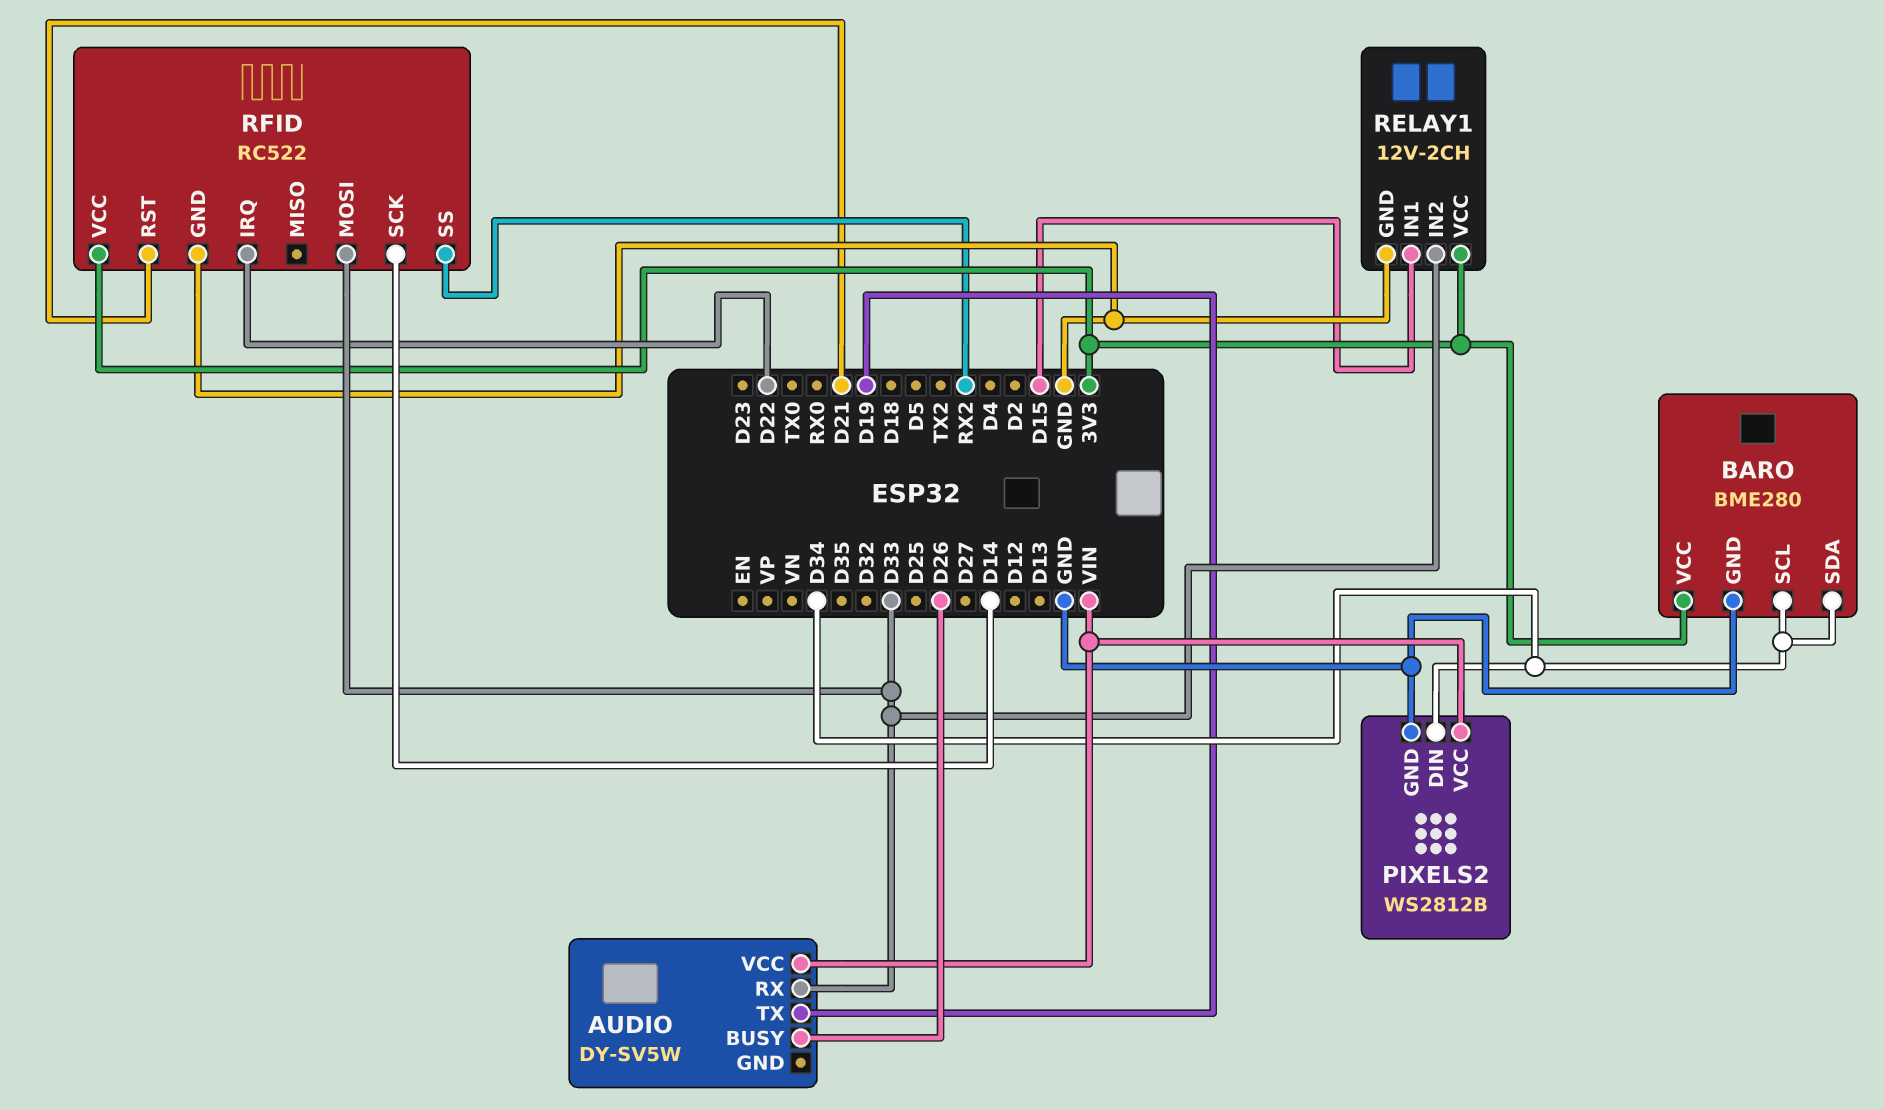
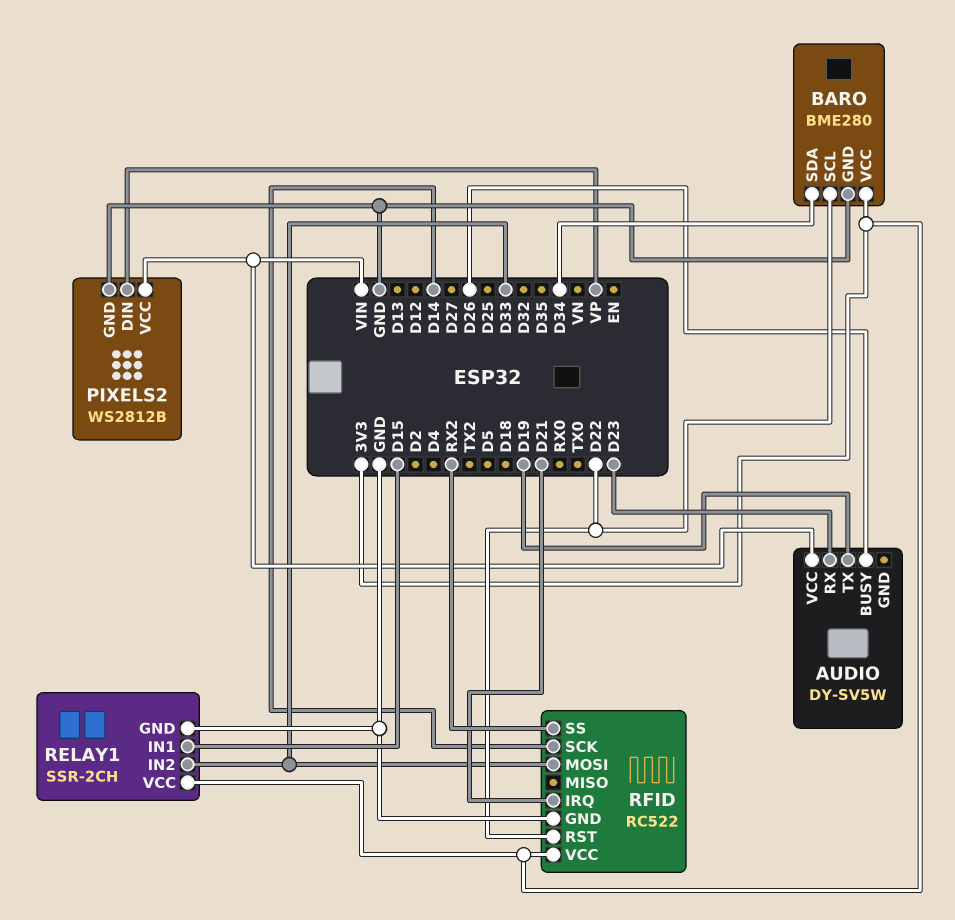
AUDIO pin RX: D33 -> D23
BARO pin SCL: D34 -> D22
PIXELS2 pin DIN: D34 -> VP
RELAY1: 12V-2CH -> SSR-2CH
RFID pin IRQ: D22 -> D21
RFID pin RST: D21 -> D22

